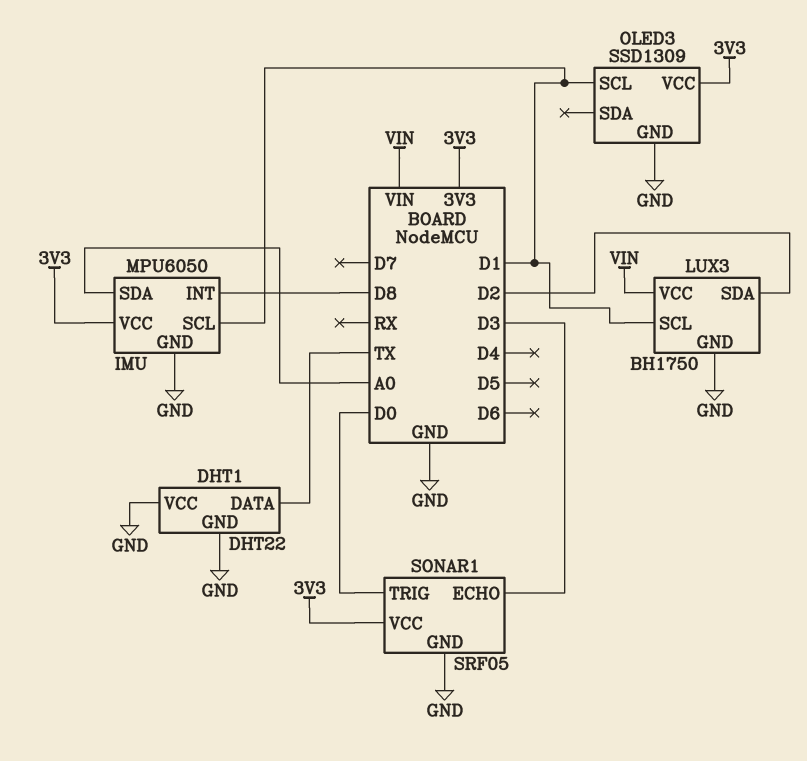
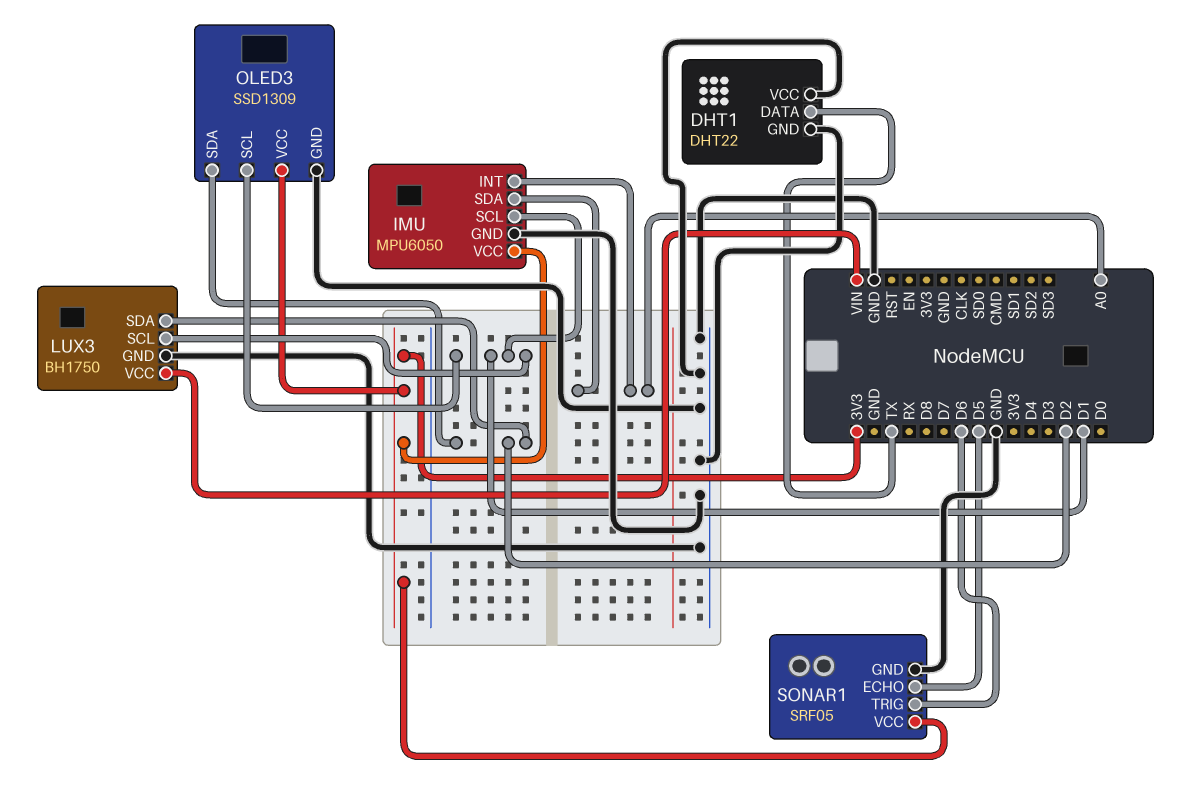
IMU pin INT: D8 -> A0
OLED3 pin SDA: none -> D2
SONAR1 pin ECHO: D3 -> D5
SONAR1 pin TRIG: D0 -> D6

